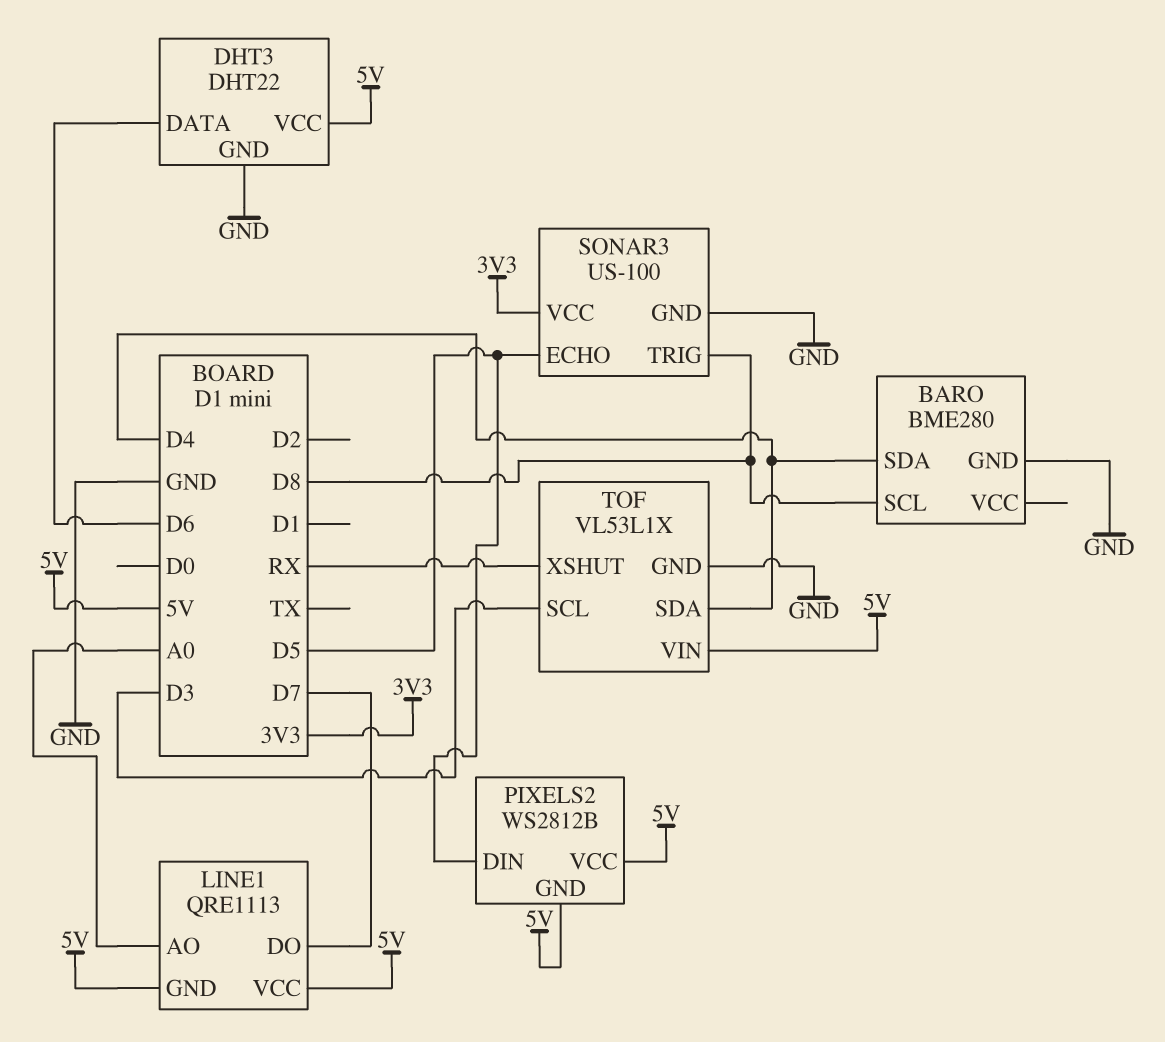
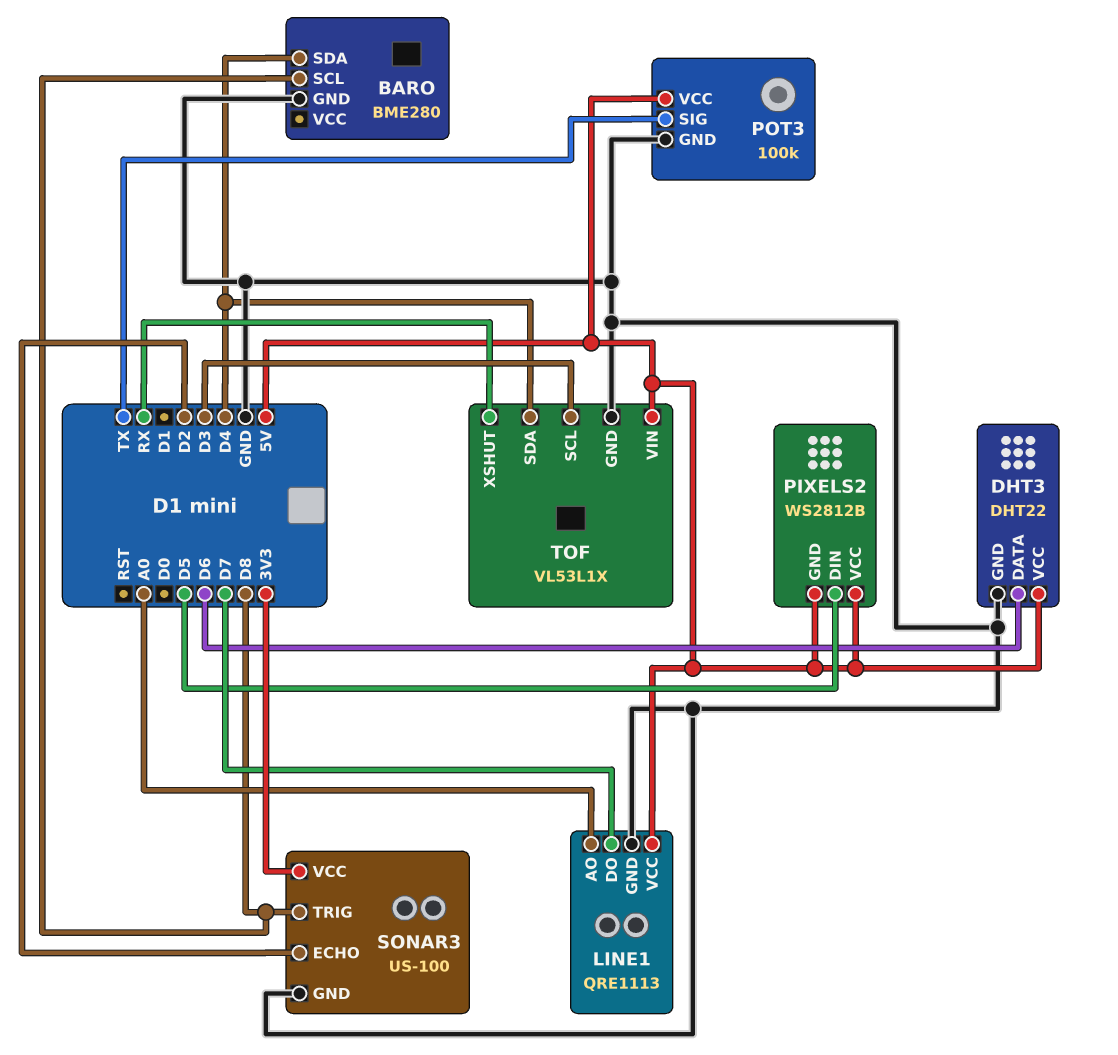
LINE1 pin GND: 5V -> GND
POT3: none -> 100k
POT3 pin GND: none -> GND
POT3 pin SIG: none -> TX
POT3 pin VCC: none -> 5V
SONAR3 pin ECHO: D5 -> D2

